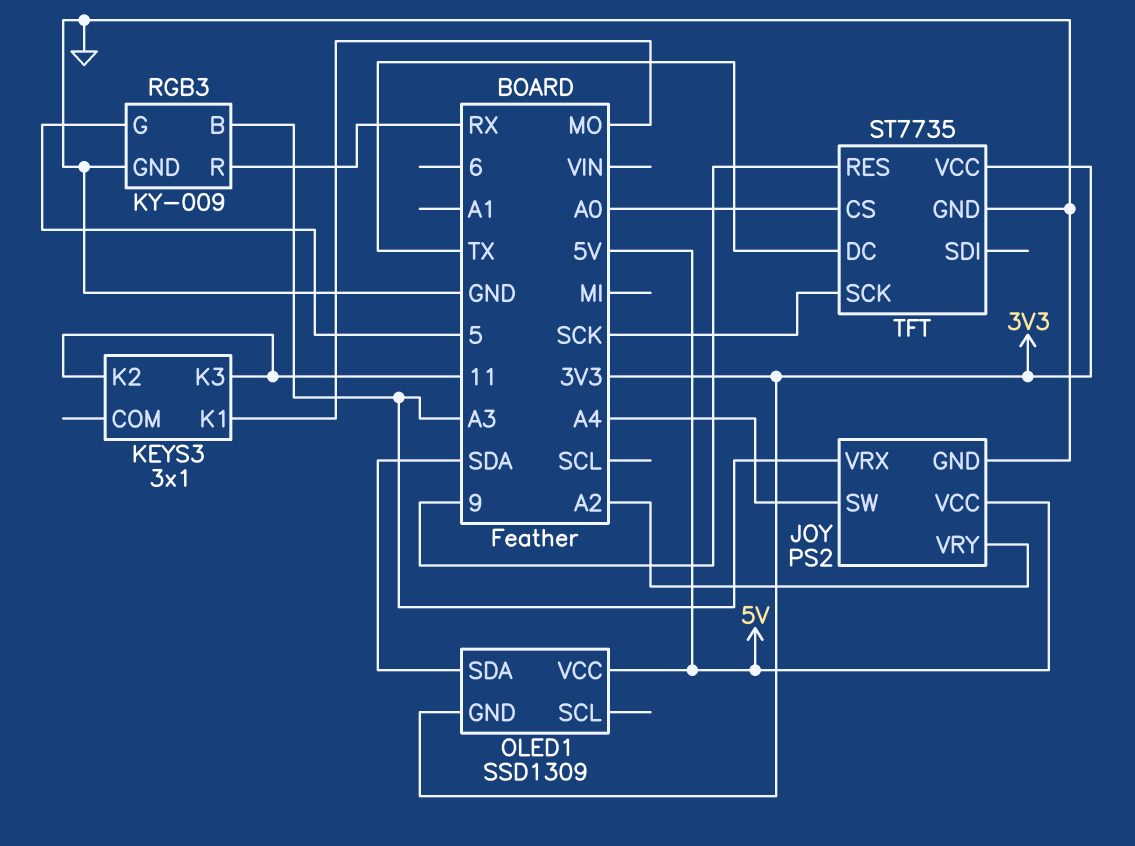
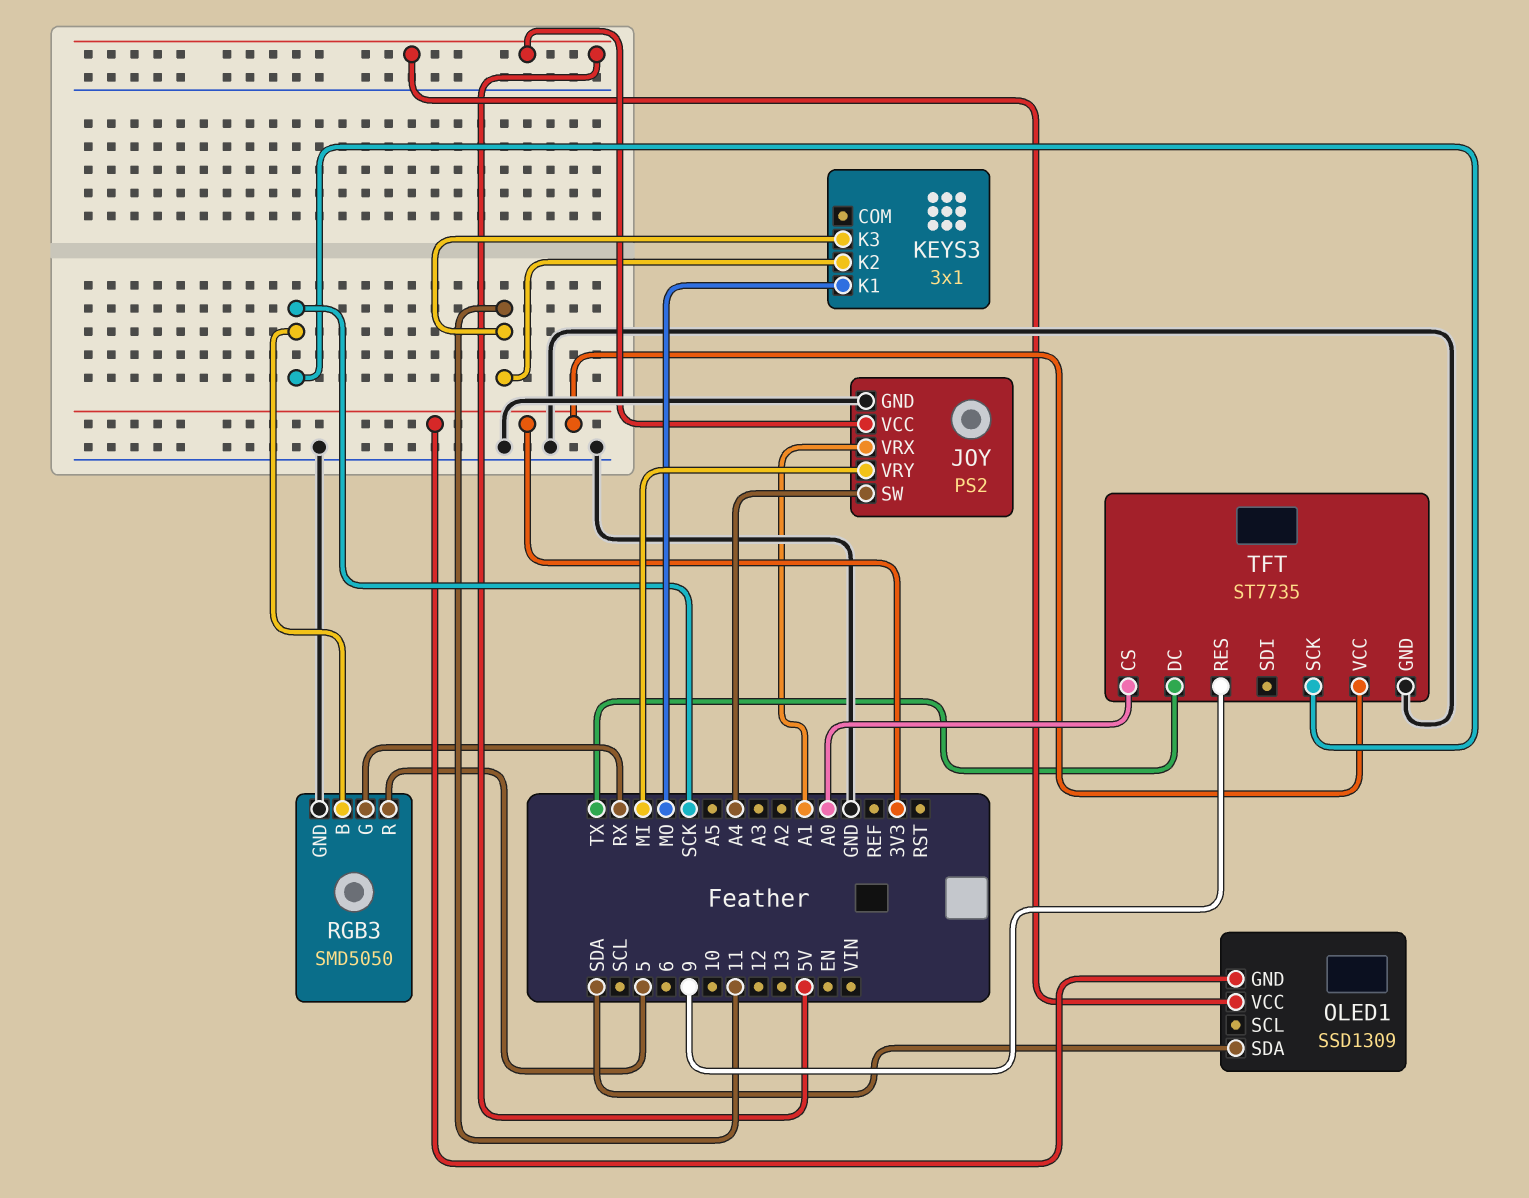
JOY pin VRX: A3 -> A1
JOY pin VRY: A2 -> MI
RGB3: KY-009 -> SMD5050
RGB3 pin B: A3 -> SCK
RGB3 pin G: 5 -> RX
RGB3 pin R: RX -> 5

